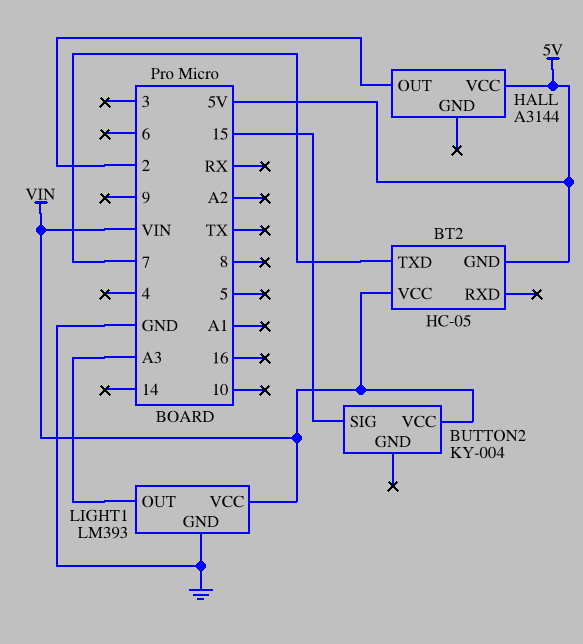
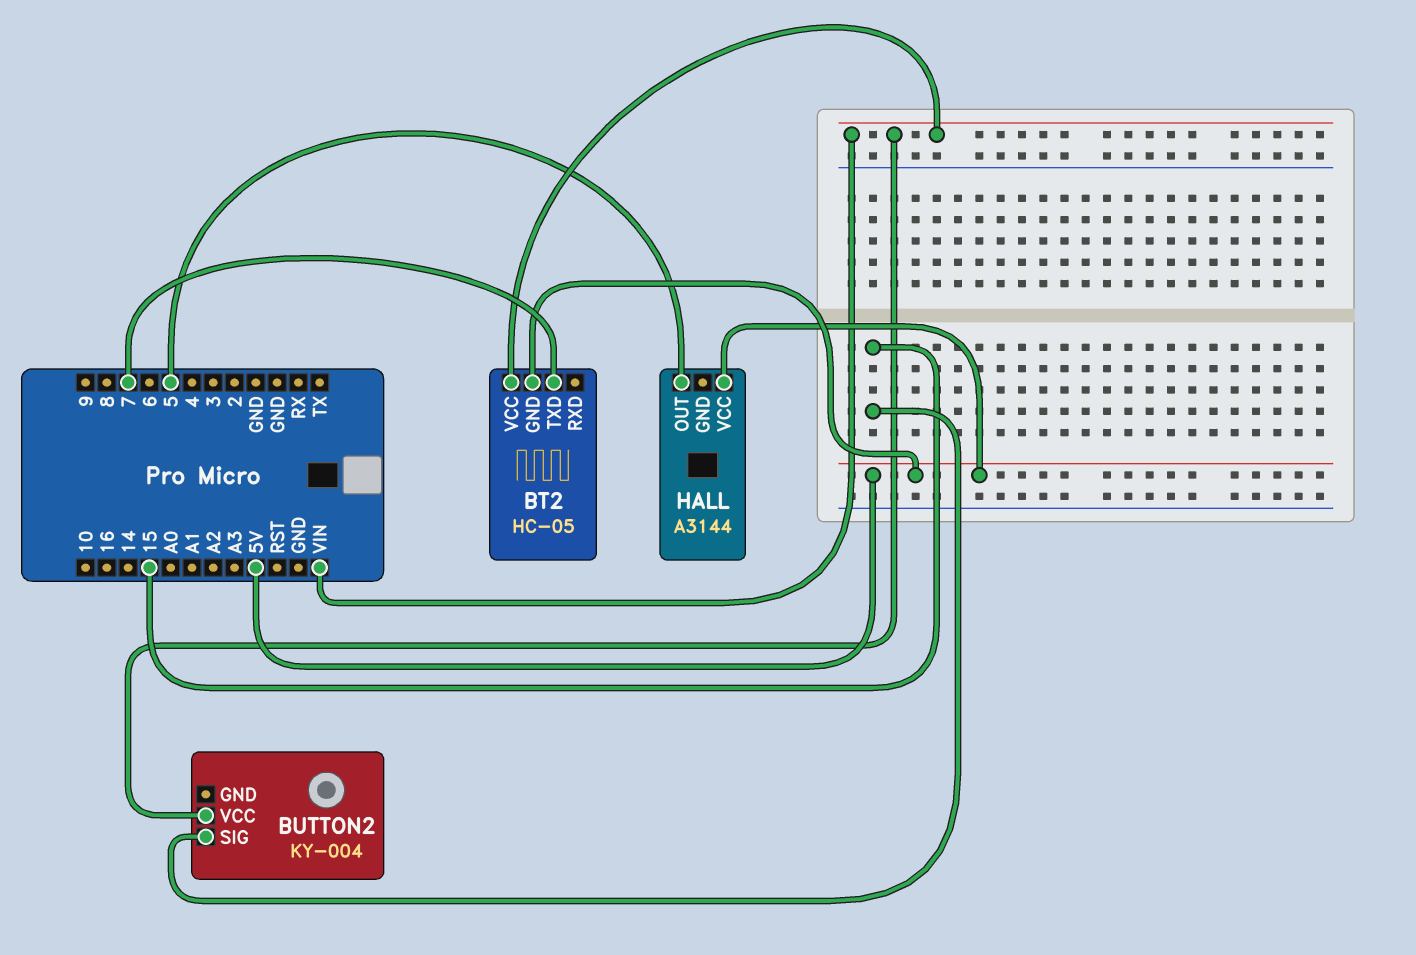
HALL pin OUT: 2 -> 5
LIGHT1: LM393 -> none
LIGHT1 pin GND: GND -> none
LIGHT1 pin OUT: A3 -> none
LIGHT1 pin VCC: VIN -> none

